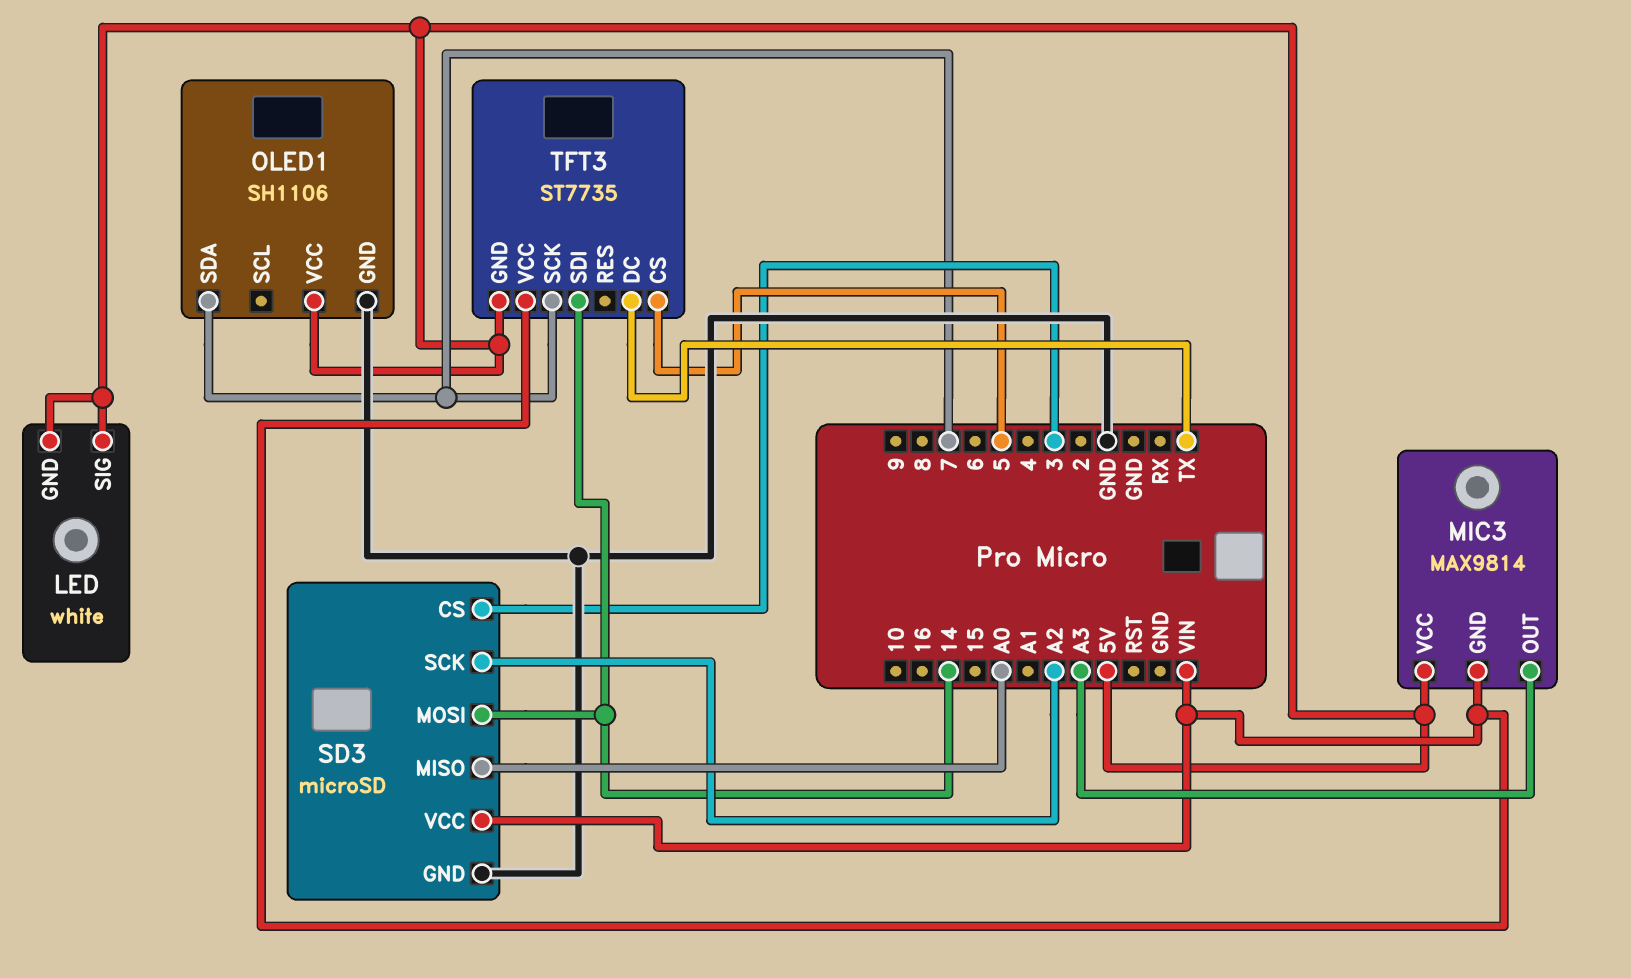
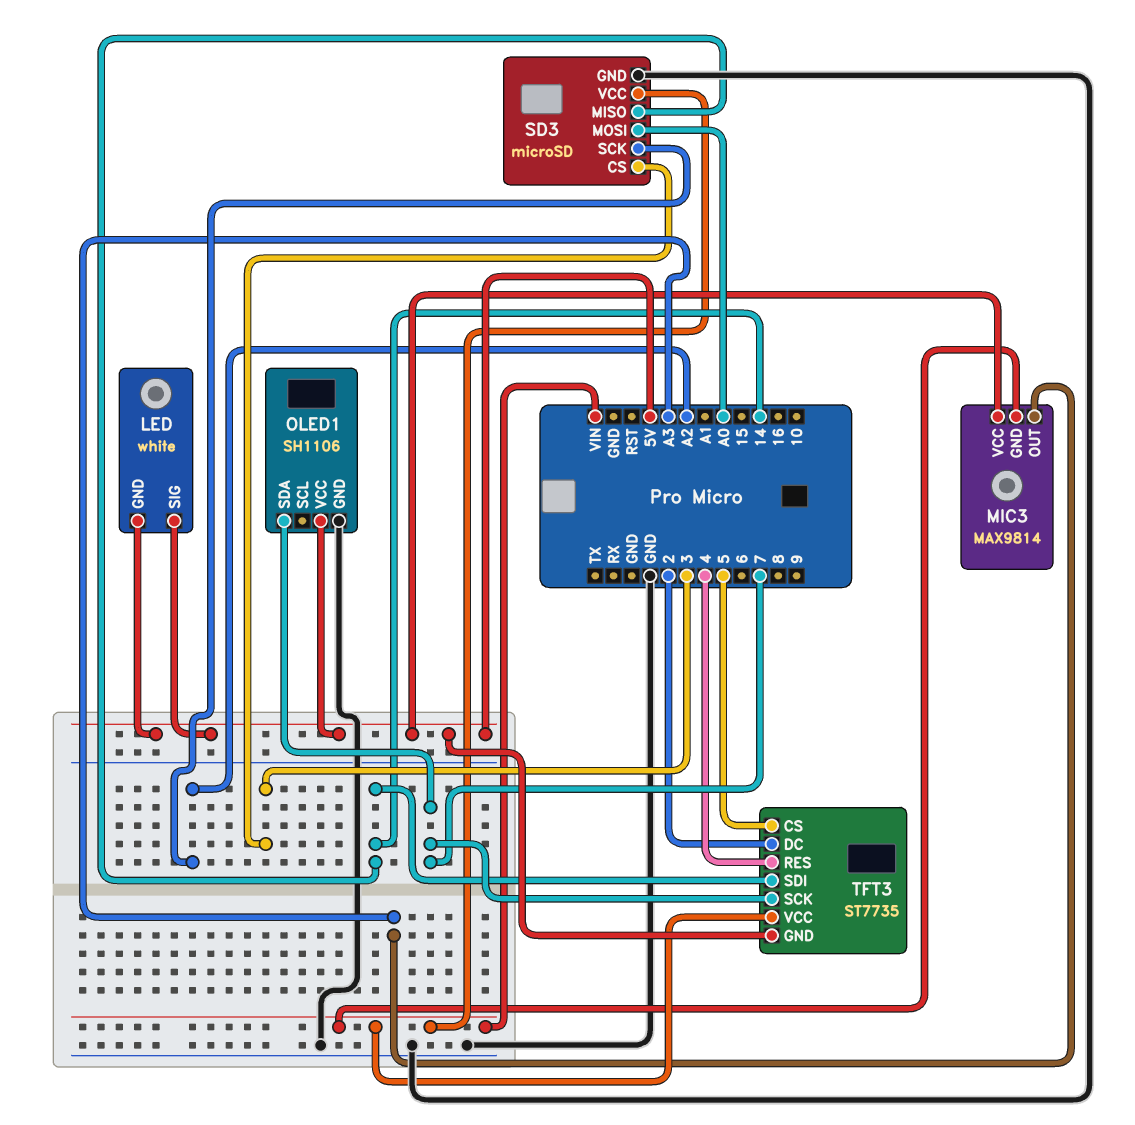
SD3 pin MISO: A0 -> 14
SD3 pin MOSI: 14 -> A0
TFT3 pin DC: TX -> 2
TFT3 pin RES: none -> 4

